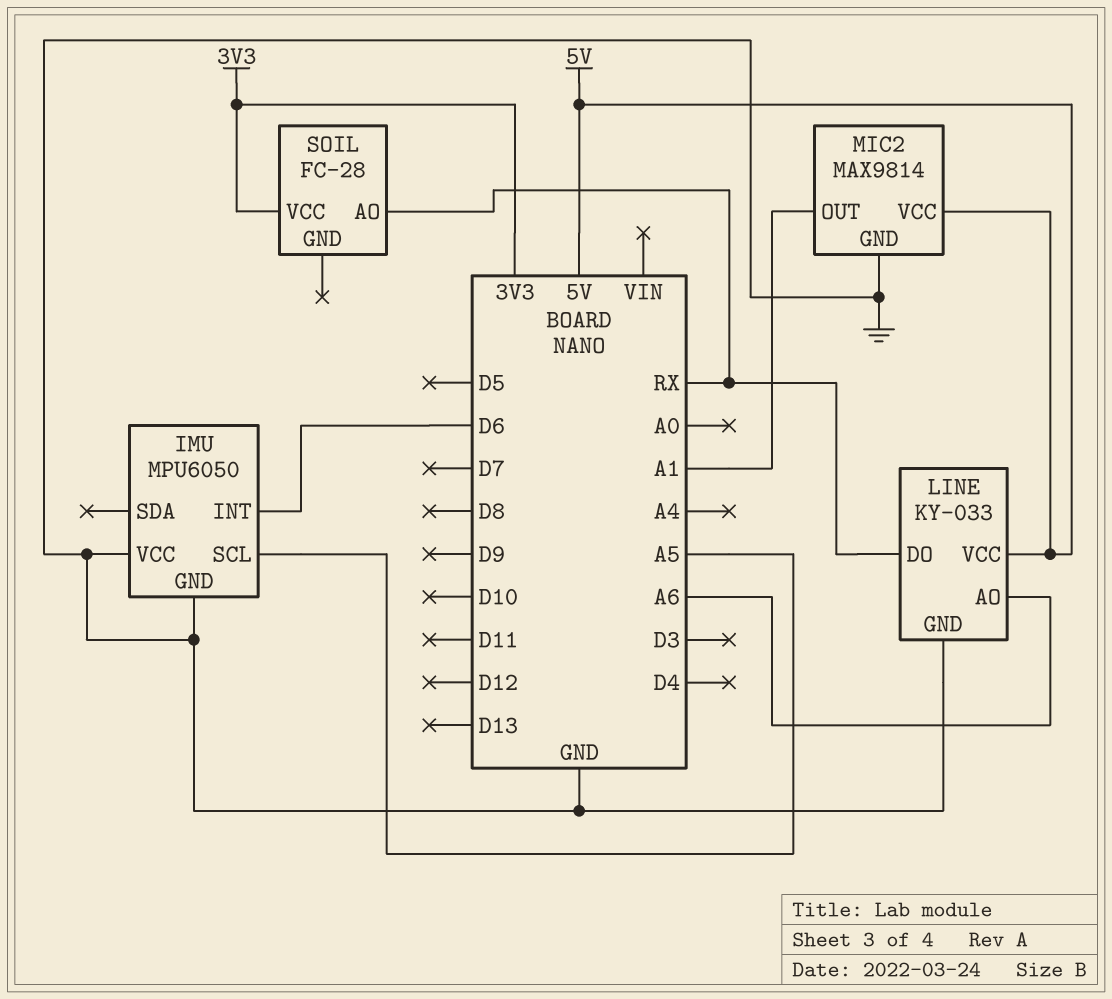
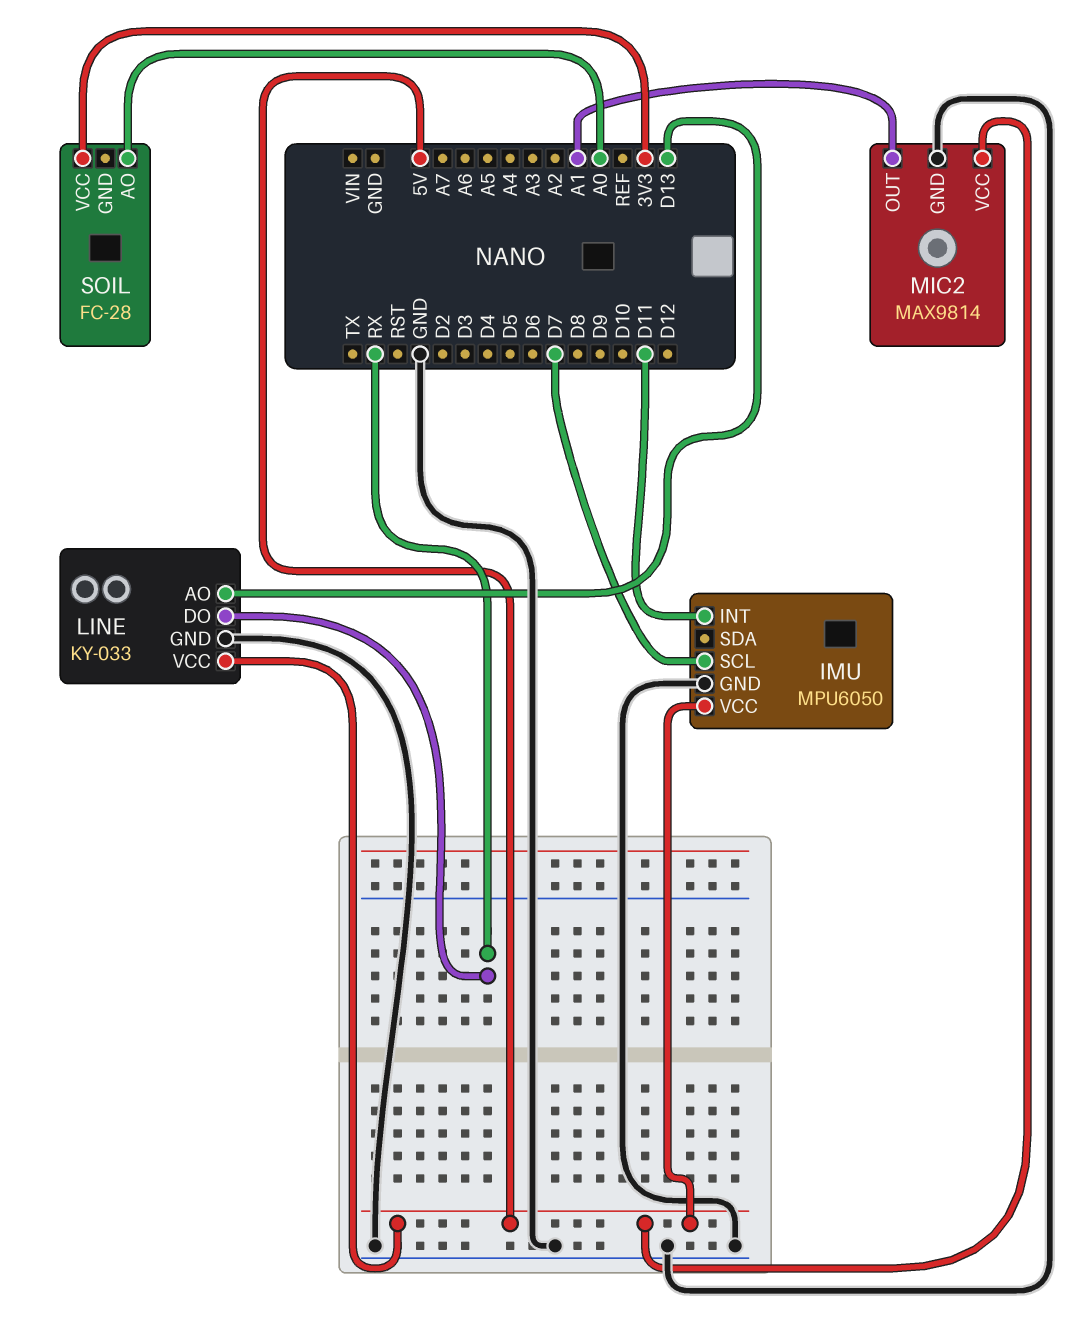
IMU pin INT: D6 -> D11
IMU pin SCL: A5 -> D7
IMU pin VCC: GND -> 5V
LINE pin AO: A6 -> D13
SOIL pin AO: RX -> A0

